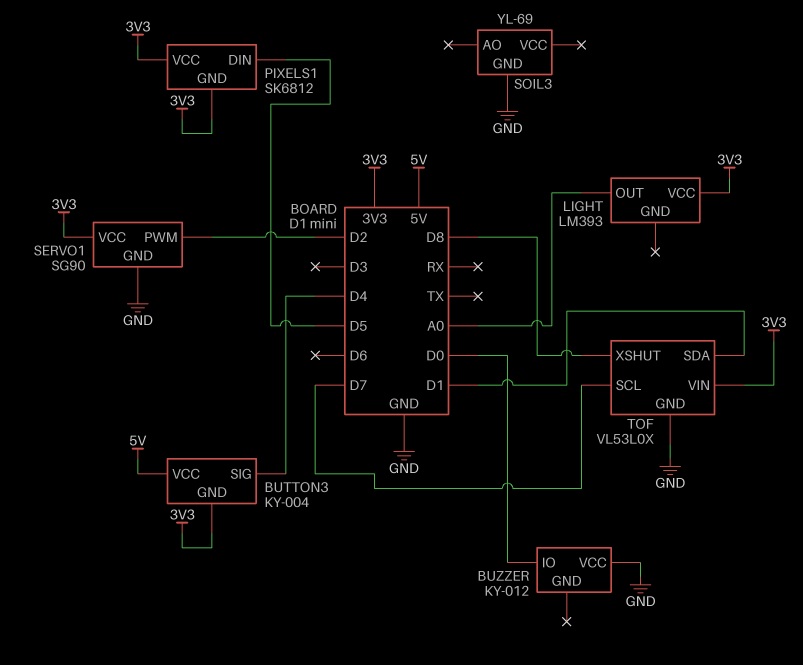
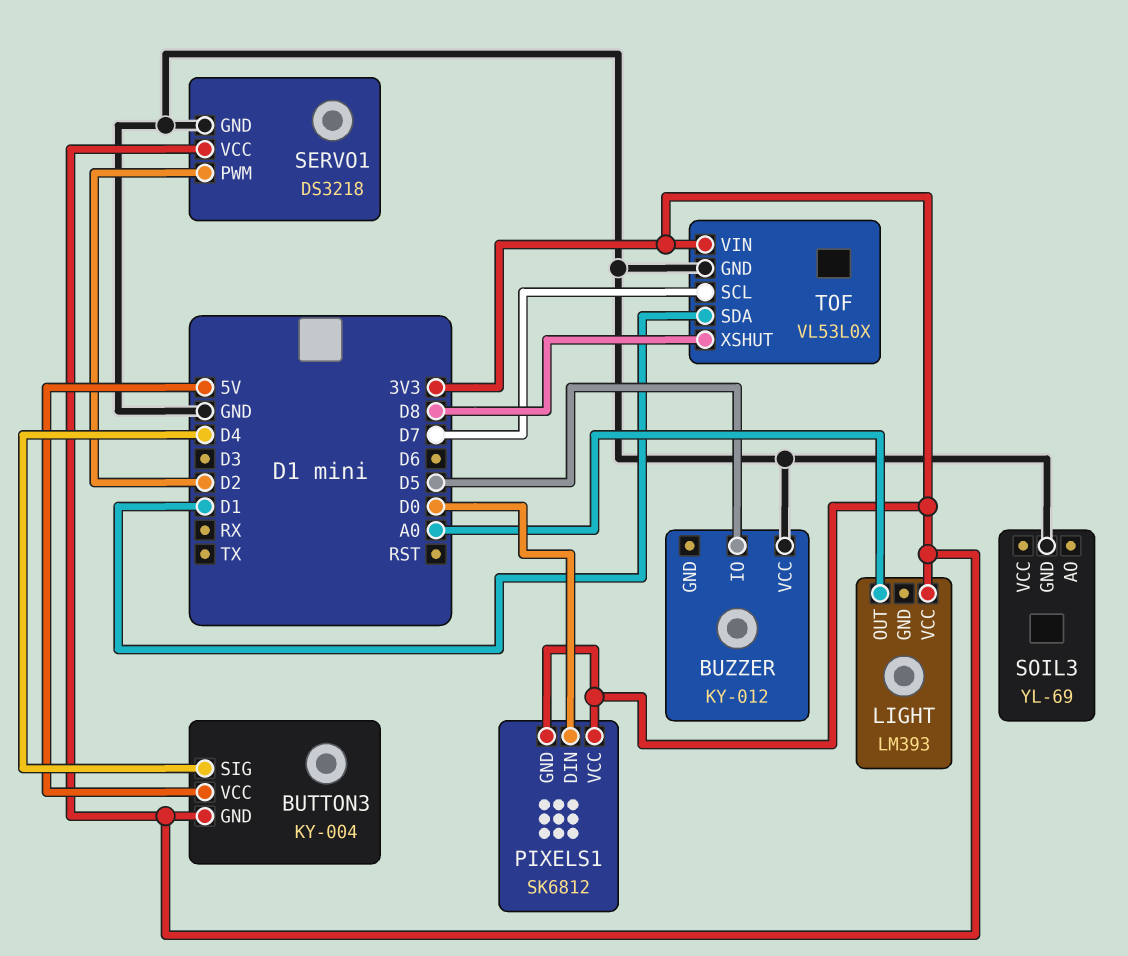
BUZZER pin IO: D0 -> D5
PIXELS1 pin DIN: D5 -> D0
SERVO1: SG90 -> DS3218

